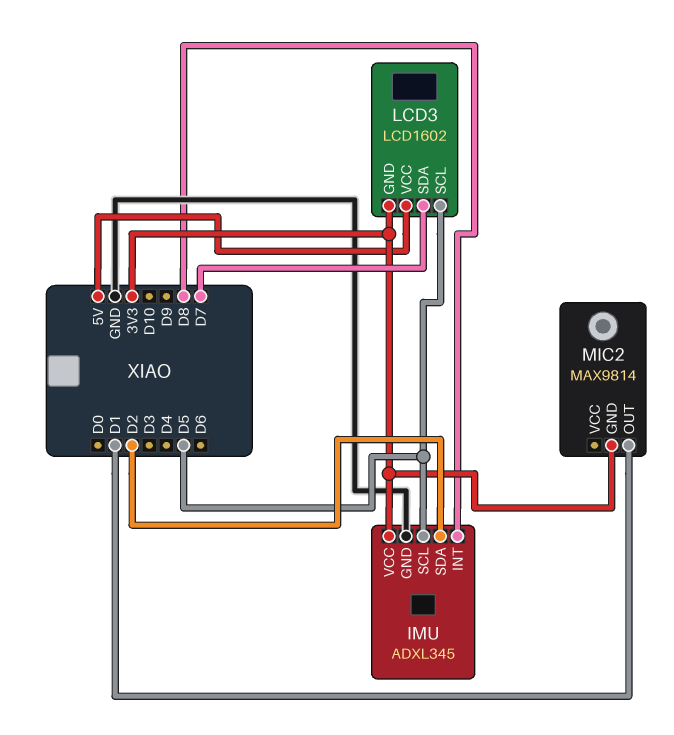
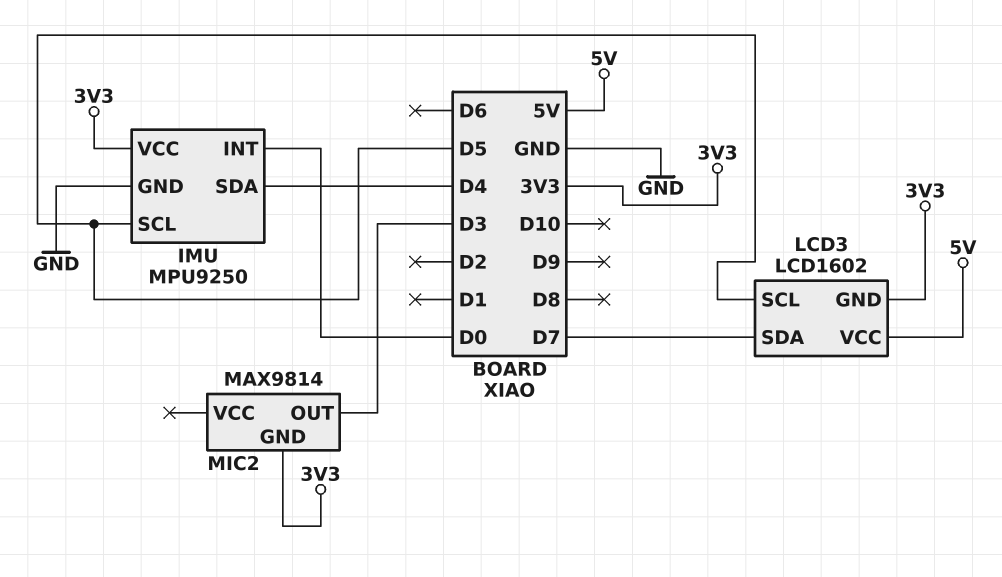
IMU: ADXL345 -> MPU9250
IMU pin INT: D8 -> D0
IMU pin SDA: D2 -> D4
MIC2 pin OUT: D1 -> D3

